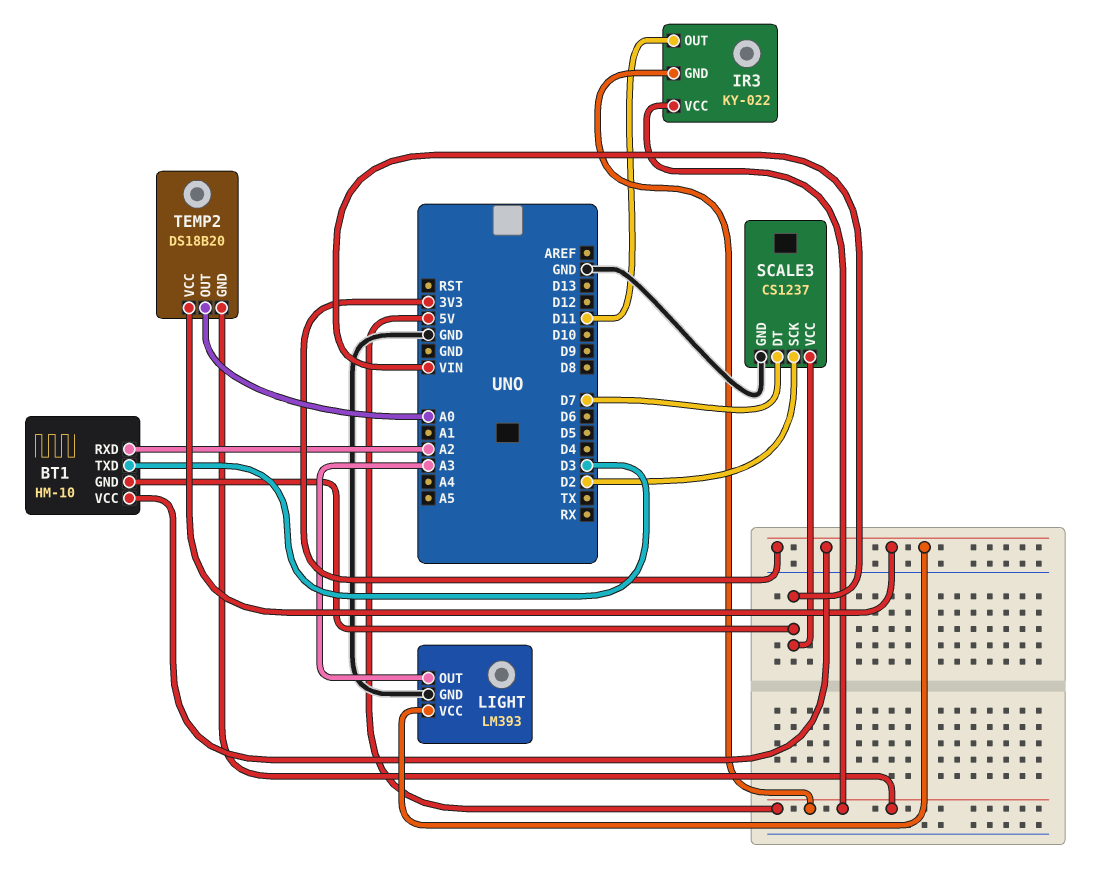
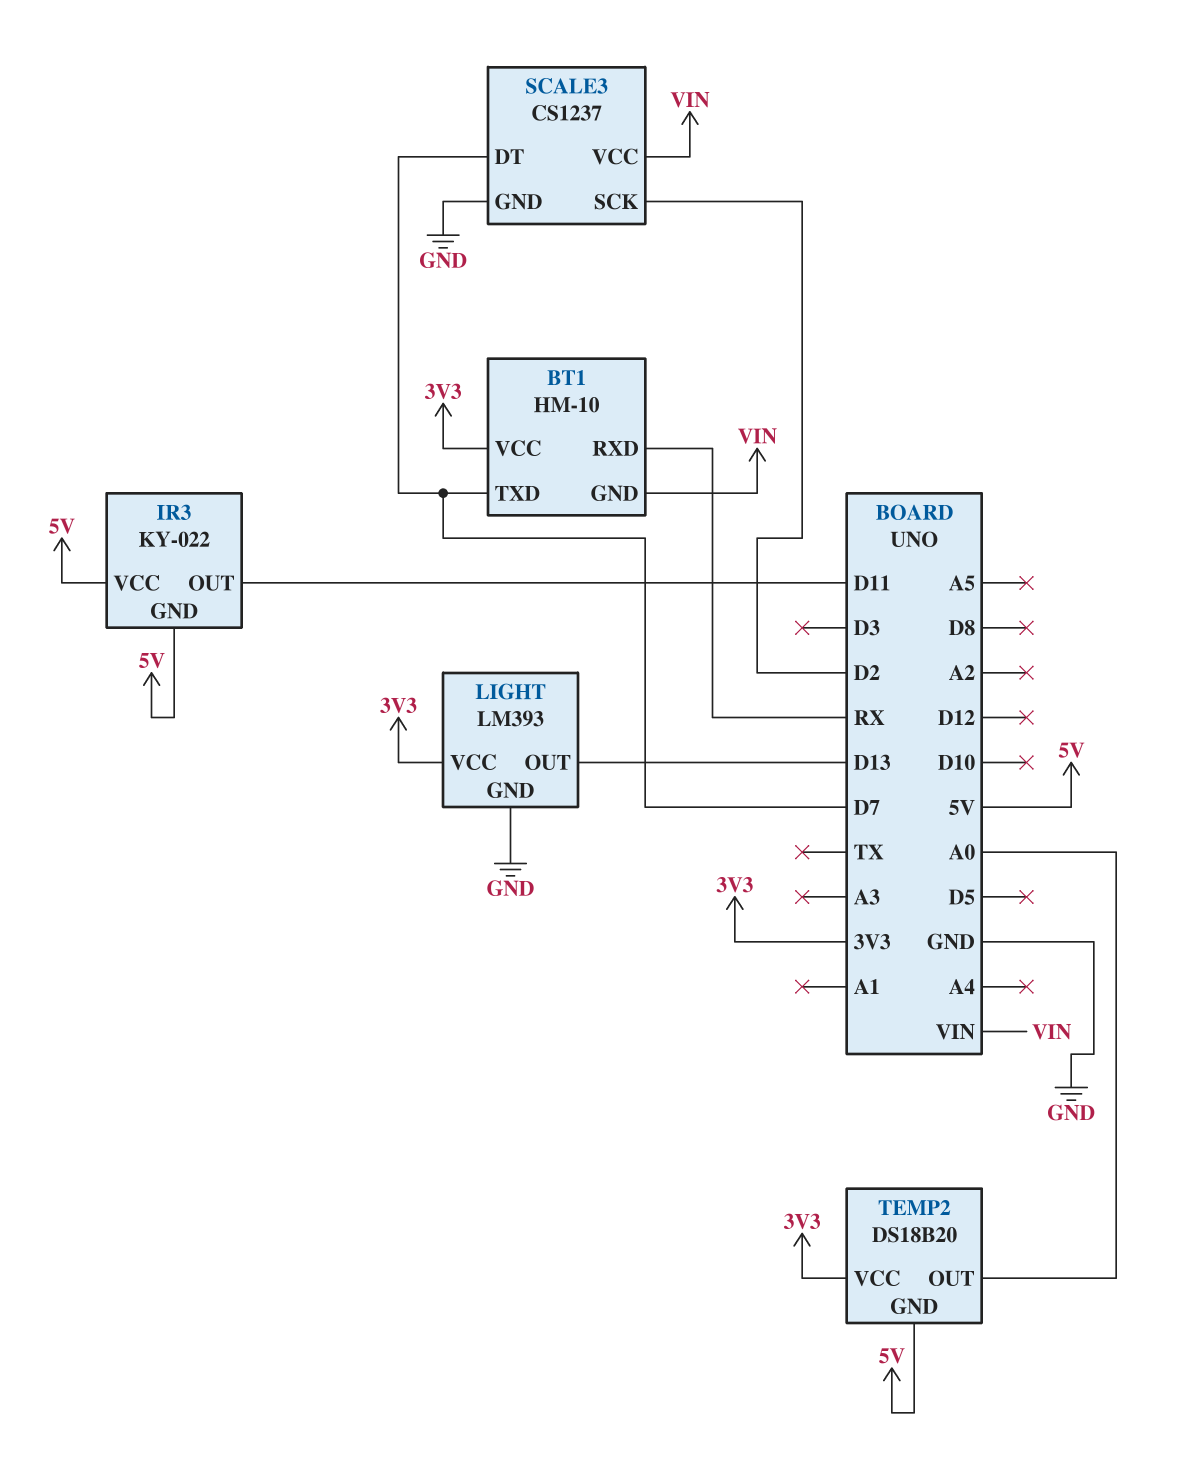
BT1 pin RXD: A2 -> RX
BT1 pin TXD: D3 -> D7
LIGHT pin OUT: A3 -> D13

